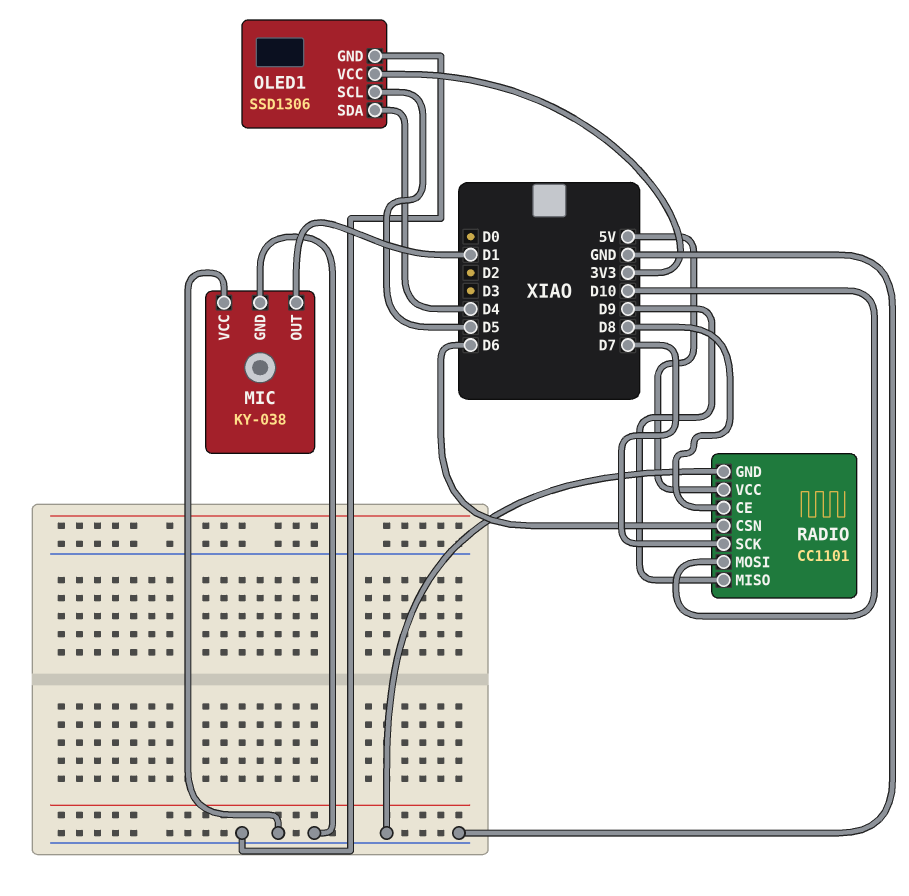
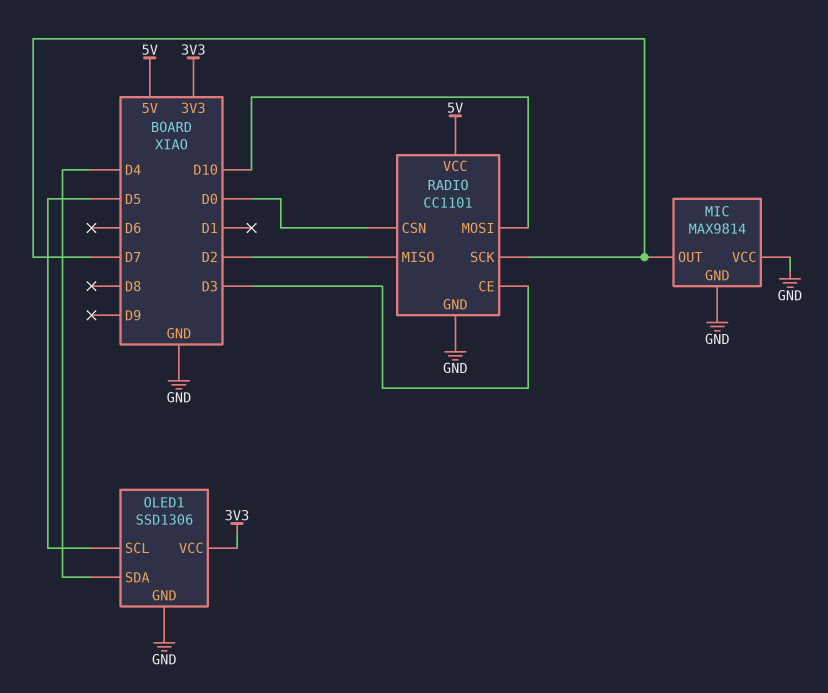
MIC: KY-038 -> MAX9814
MIC pin OUT: D1 -> D7
RADIO pin CE: D8 -> D3
RADIO pin CSN: D6 -> D0
RADIO pin MISO: D9 -> D2

